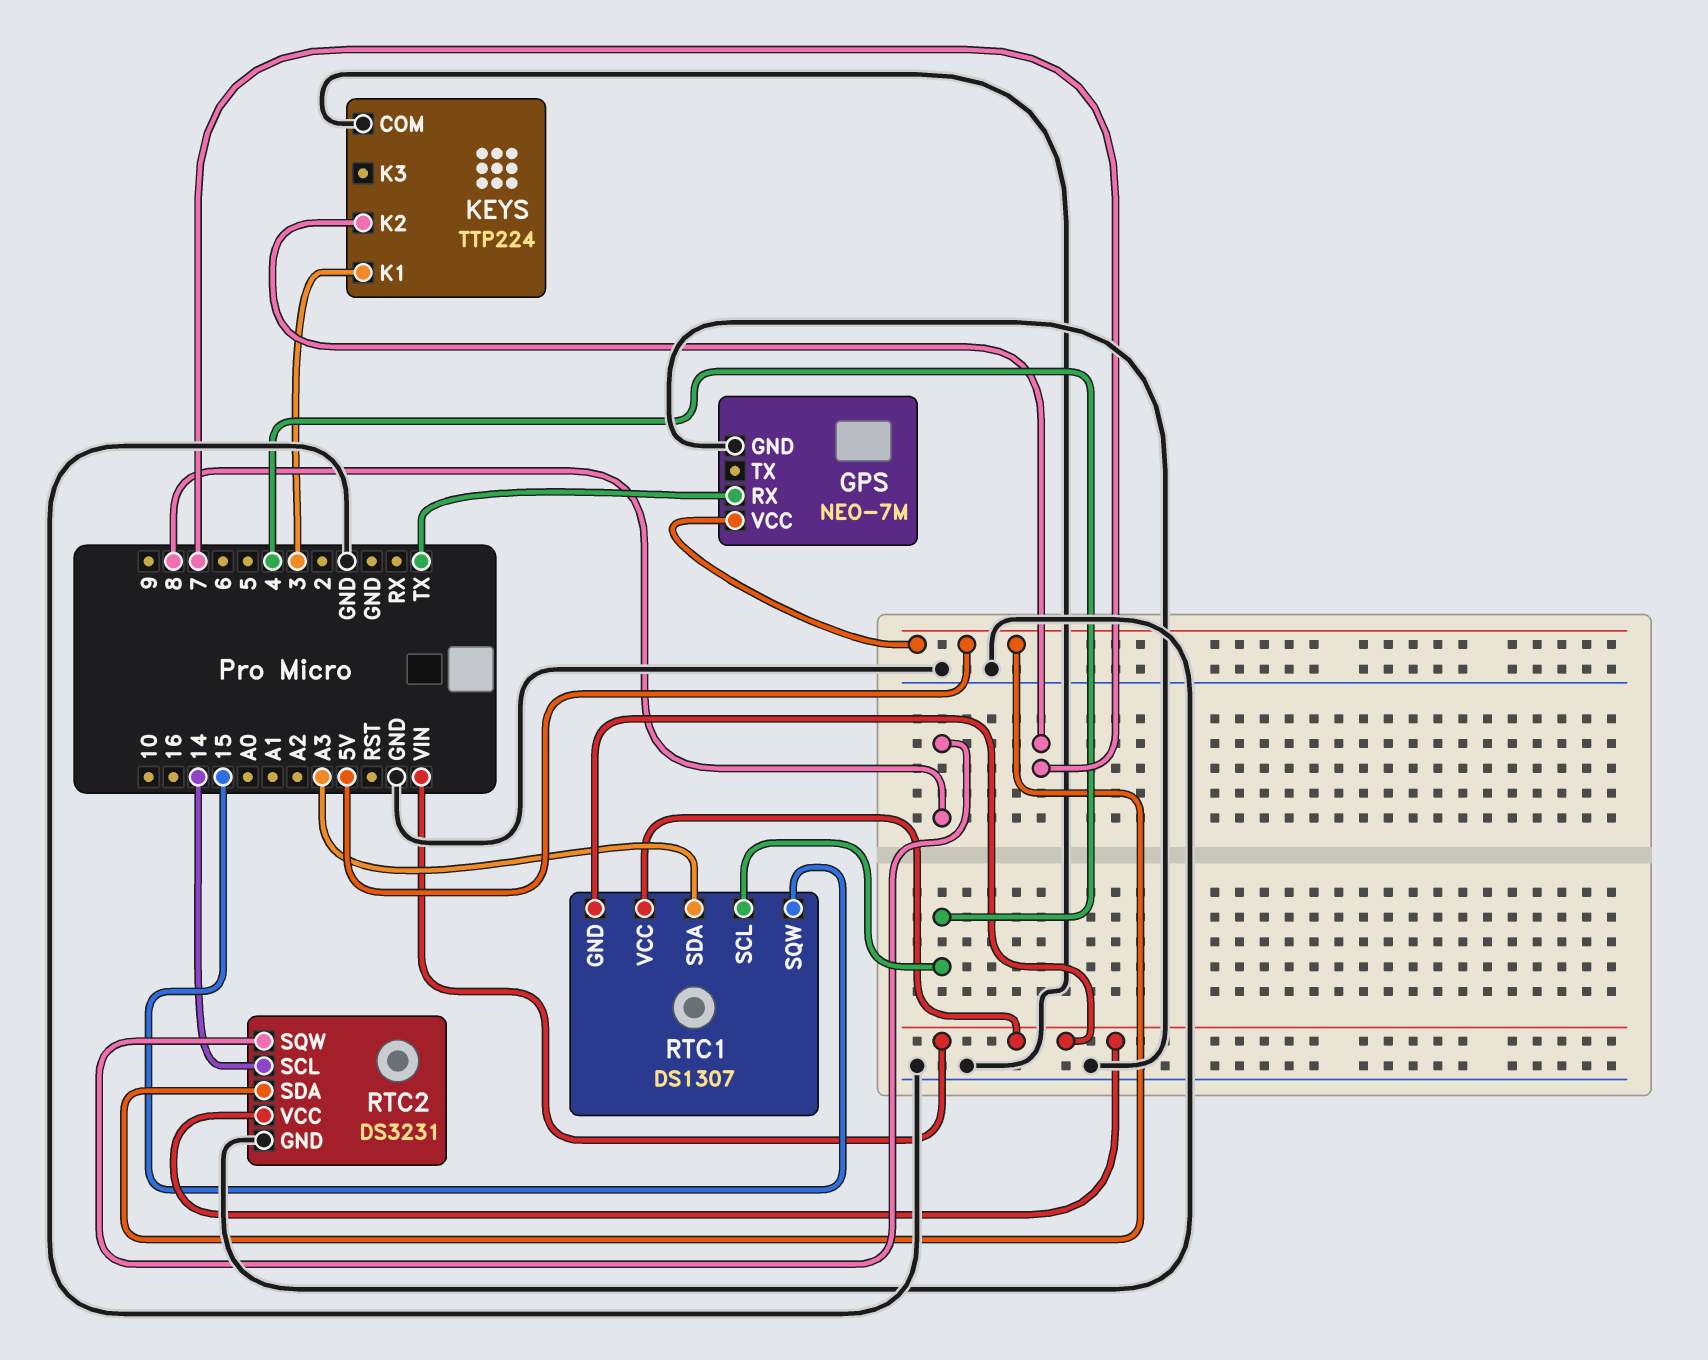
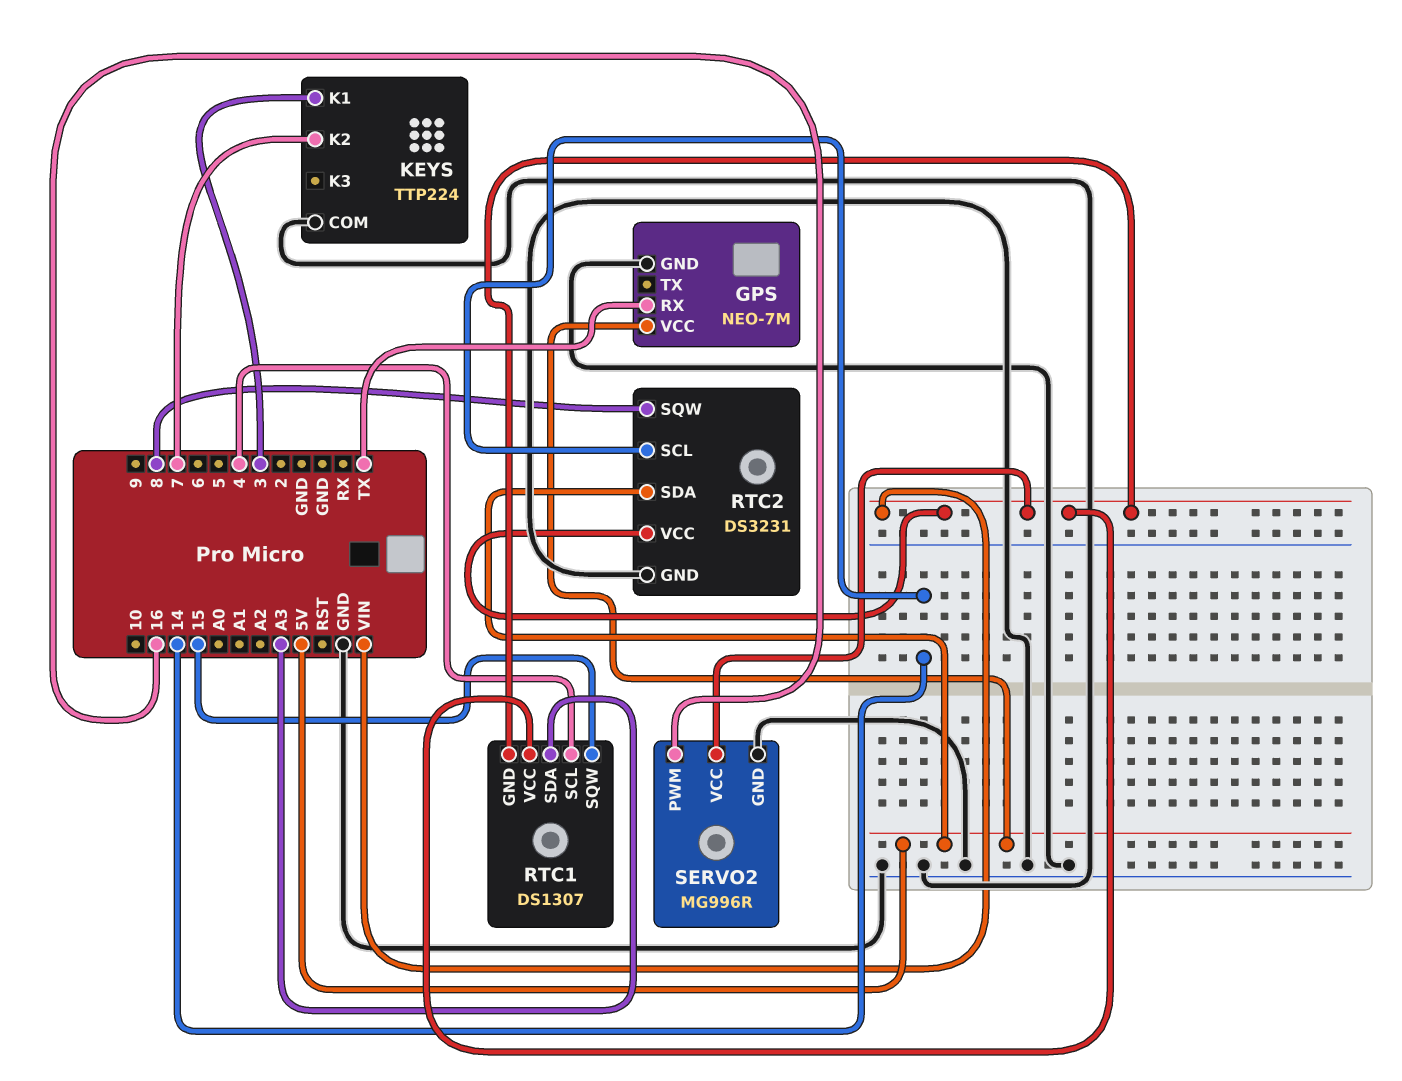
SERVO2: none -> MG996R
SERVO2 pin GND: none -> GND
SERVO2 pin PWM: none -> 16
SERVO2 pin VCC: none -> VIN

